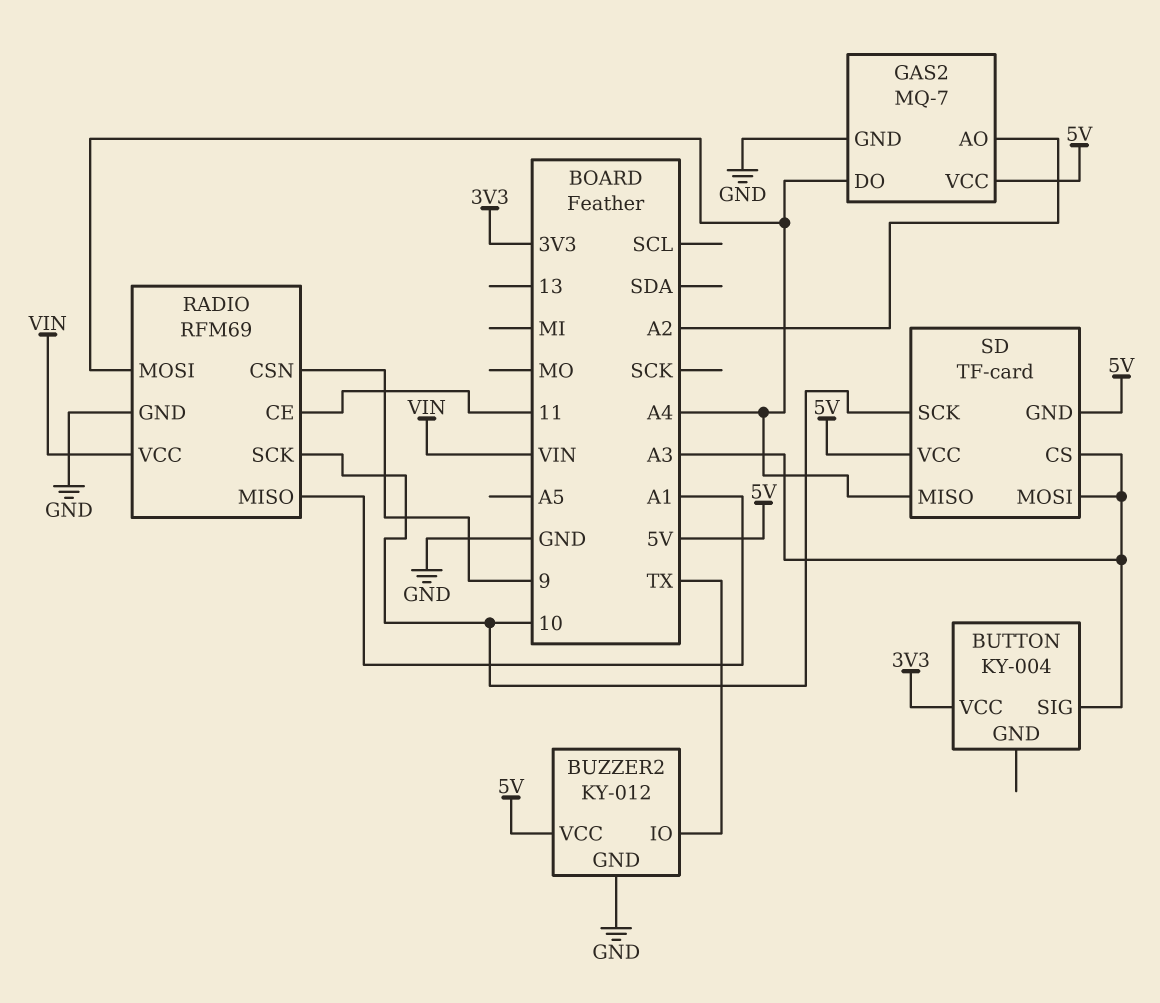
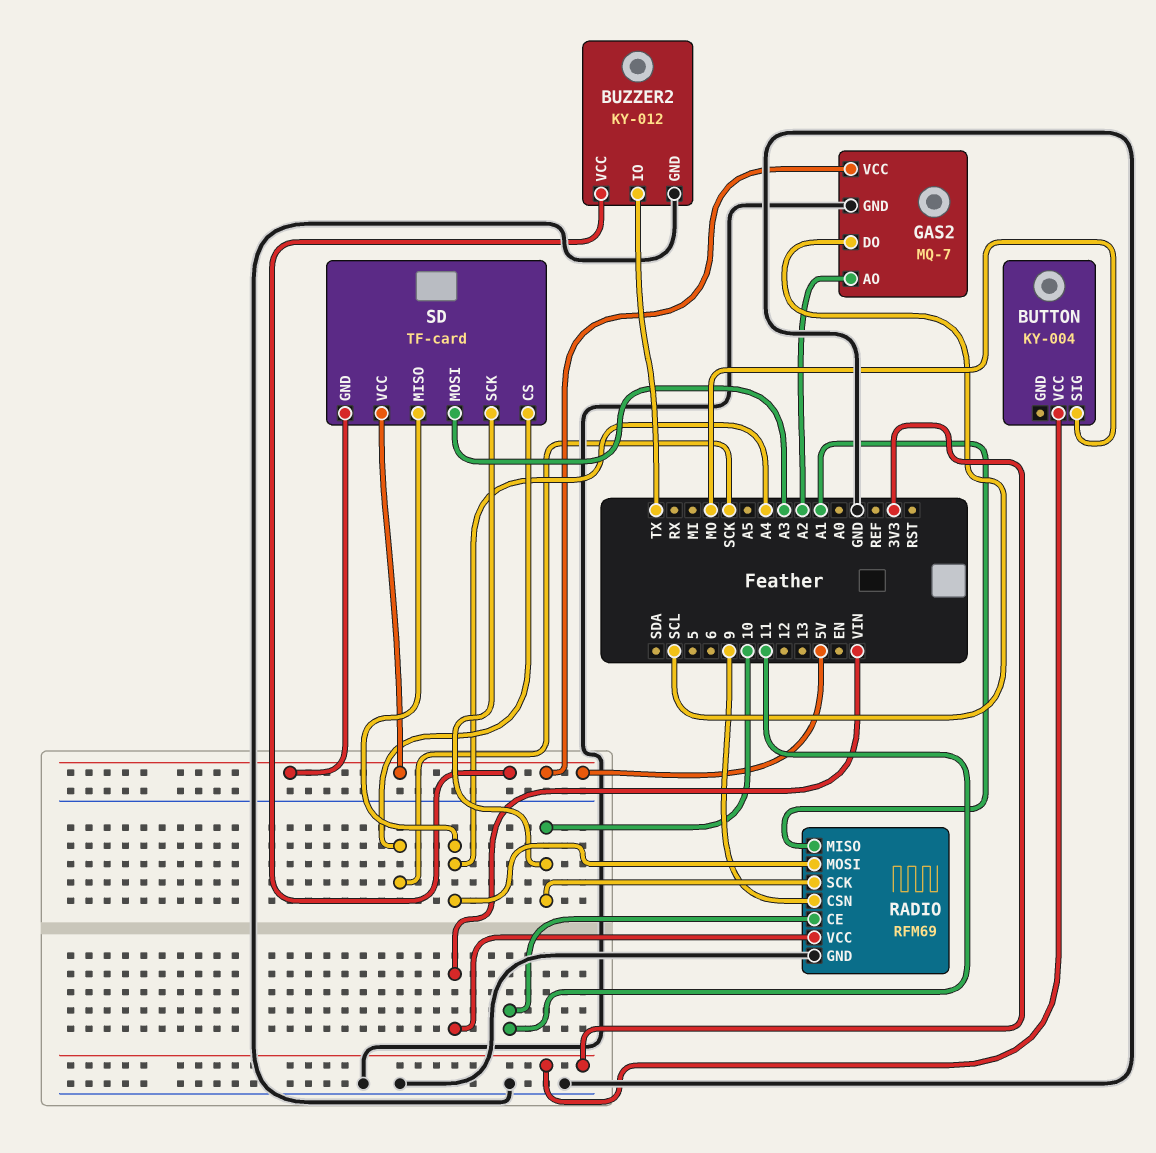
BUTTON pin SIG: A3 -> MO
GAS2 pin DO: A4 -> SCL
SD pin CS: A3 -> SCK

